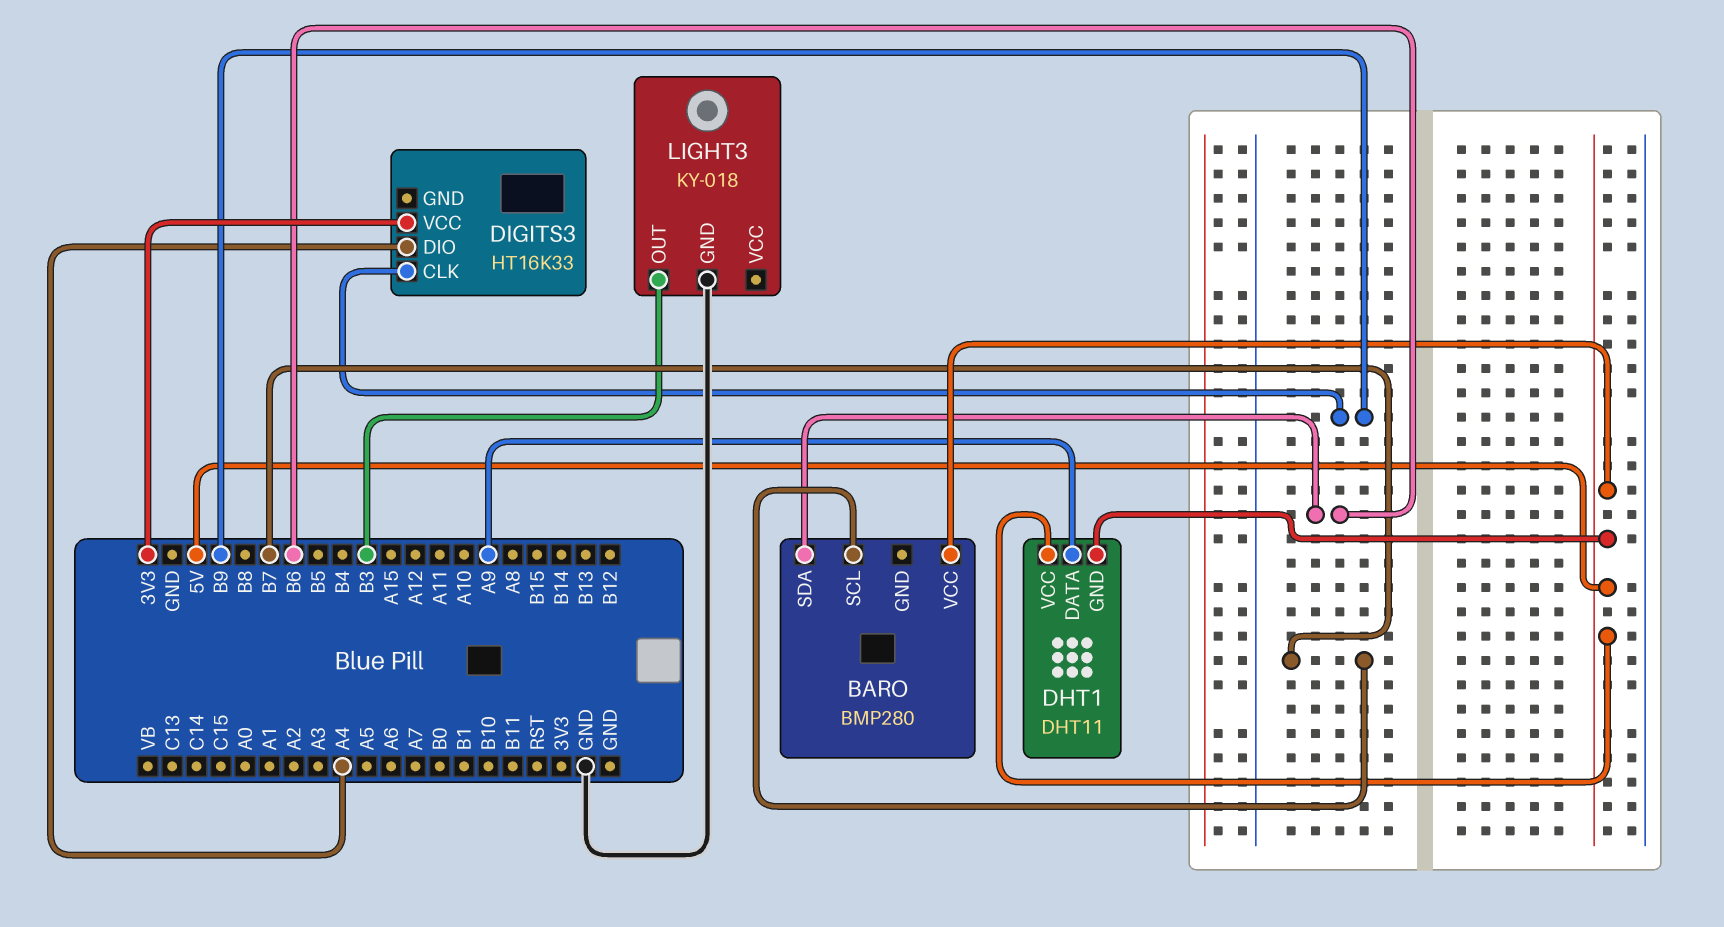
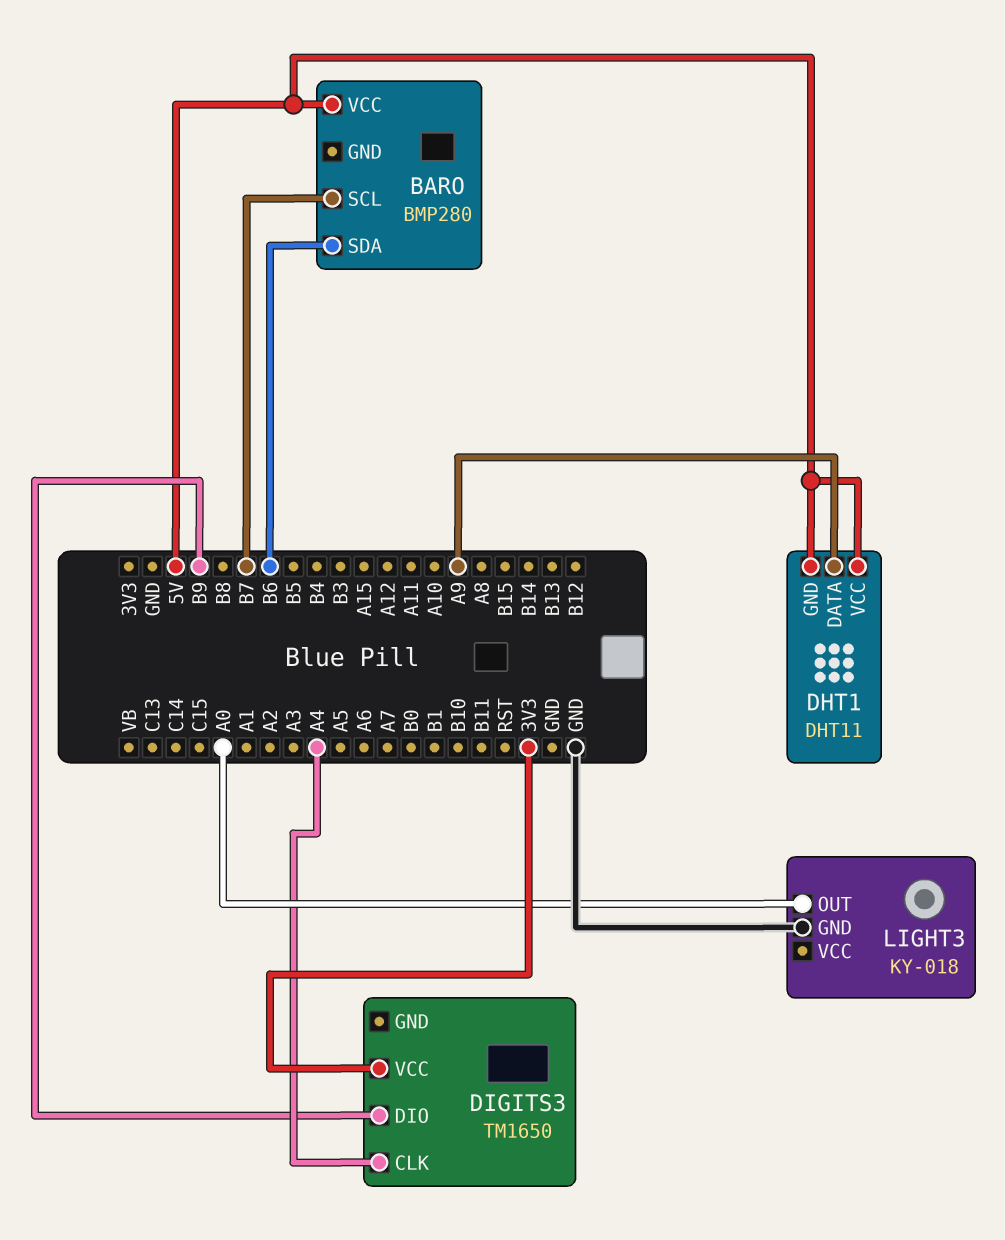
DIGITS3: HT16K33 -> TM1650
DIGITS3 pin CLK: B9 -> A4
DIGITS3 pin DIO: A4 -> B9
LIGHT3 pin OUT: B3 -> A0

